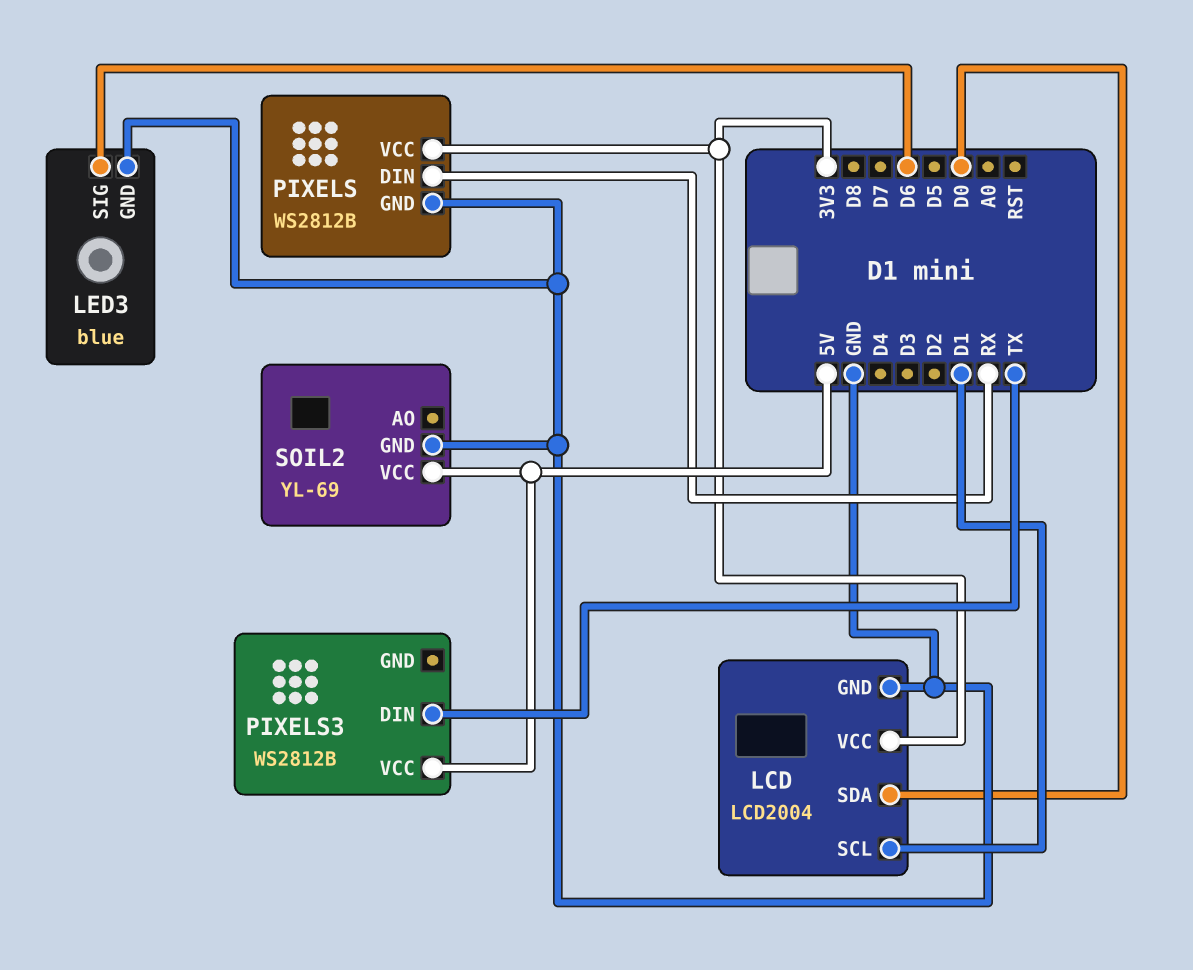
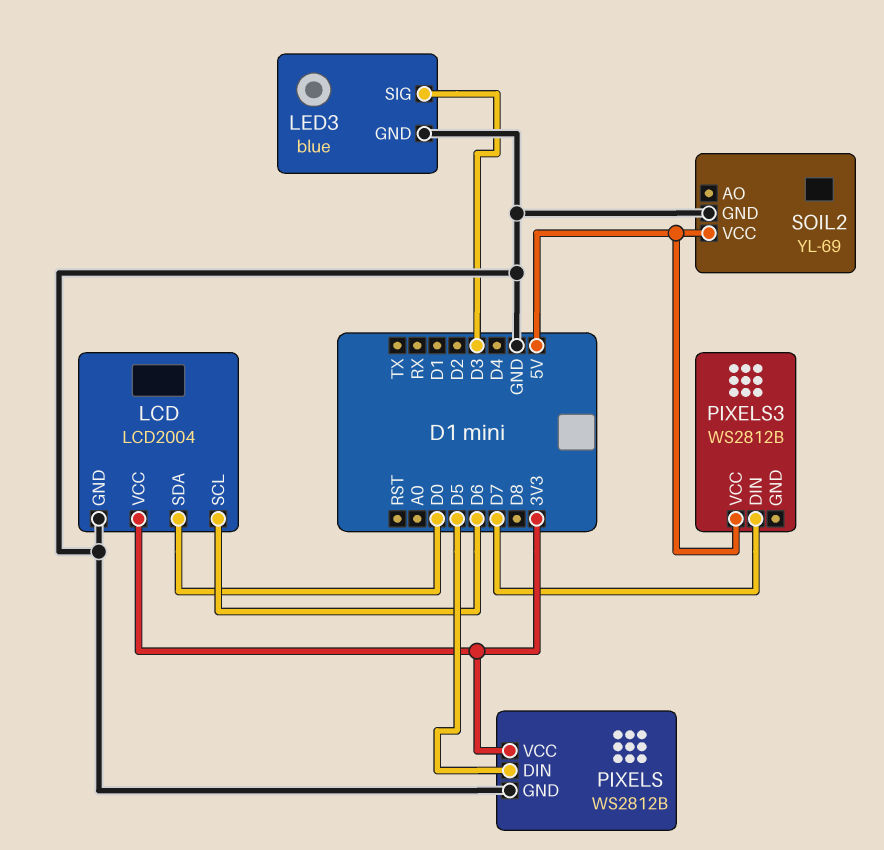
LCD pin SCL: D1 -> D6
LED3 pin SIG: D6 -> D3
PIXELS pin DIN: RX -> D5
PIXELS3 pin DIN: TX -> D7

